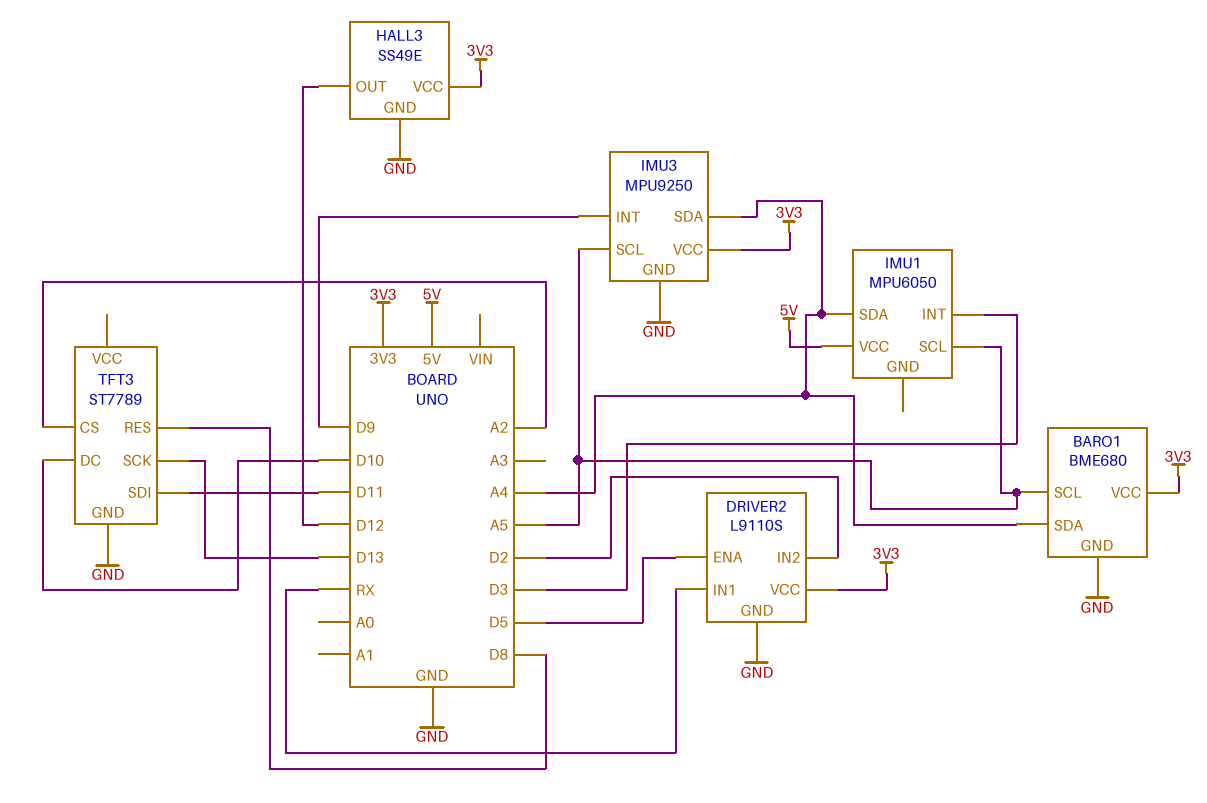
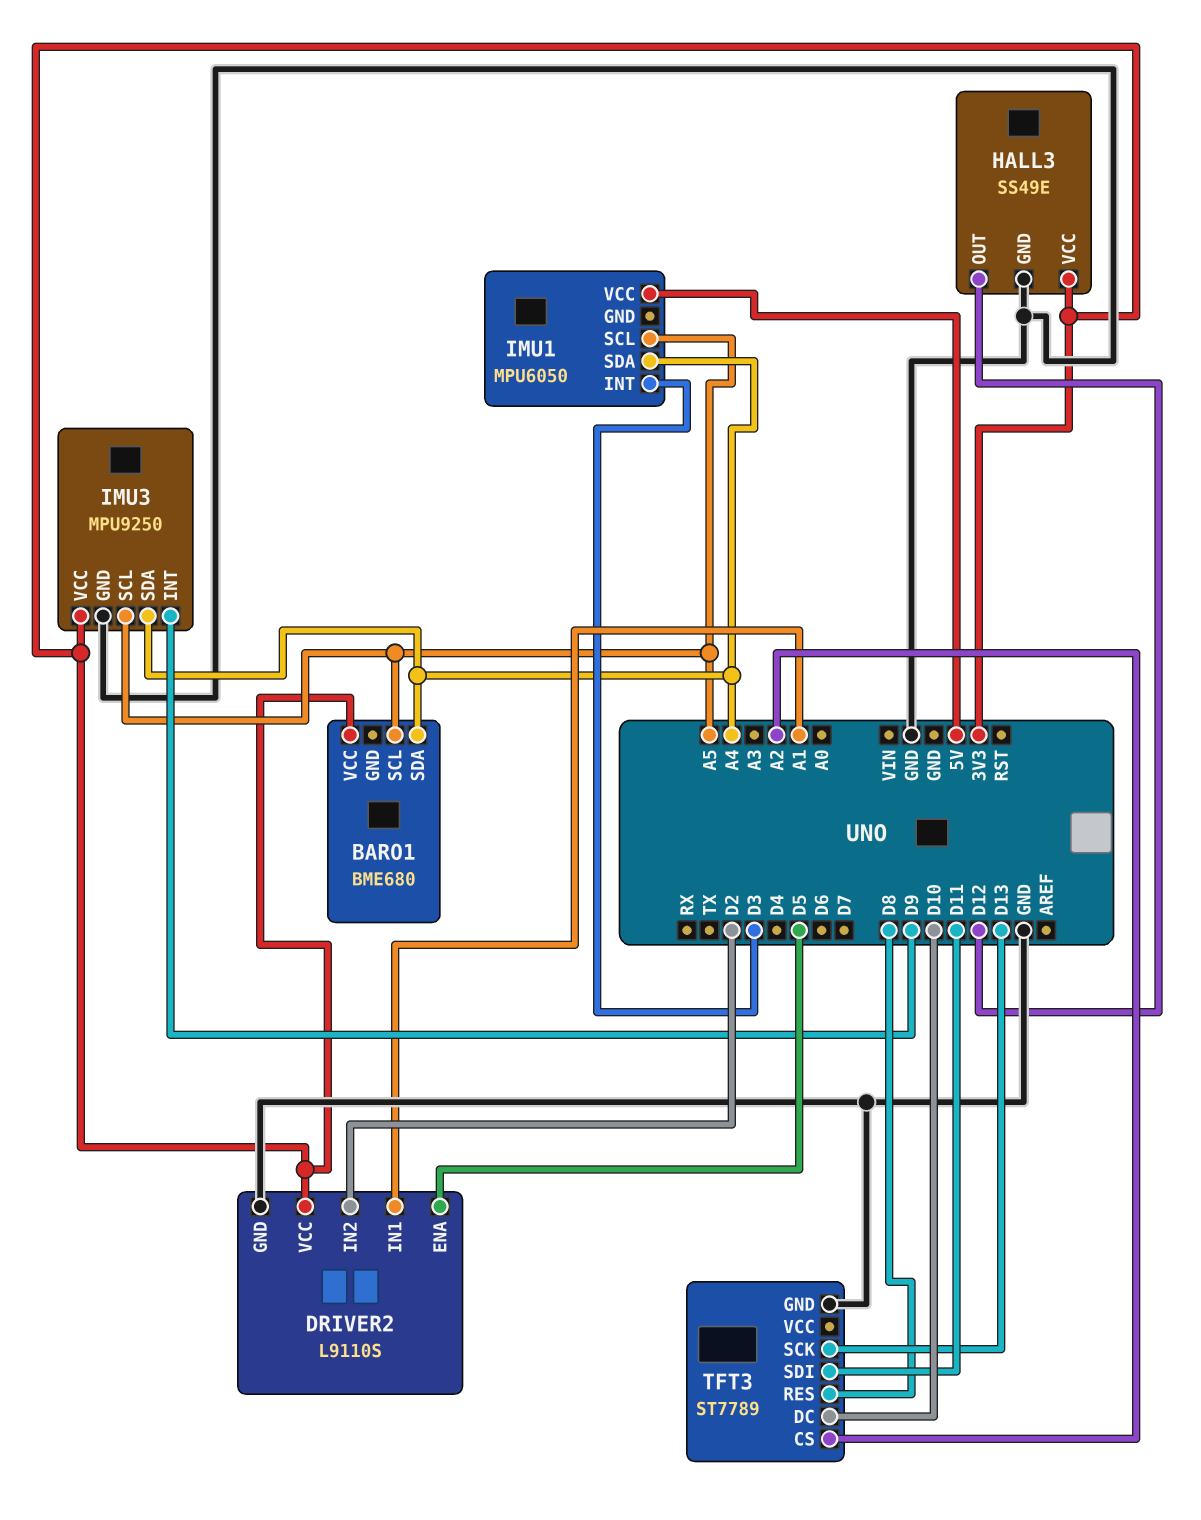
BARO1 pin GND: GND -> none
DRIVER2 pin IN1: RX -> A1

